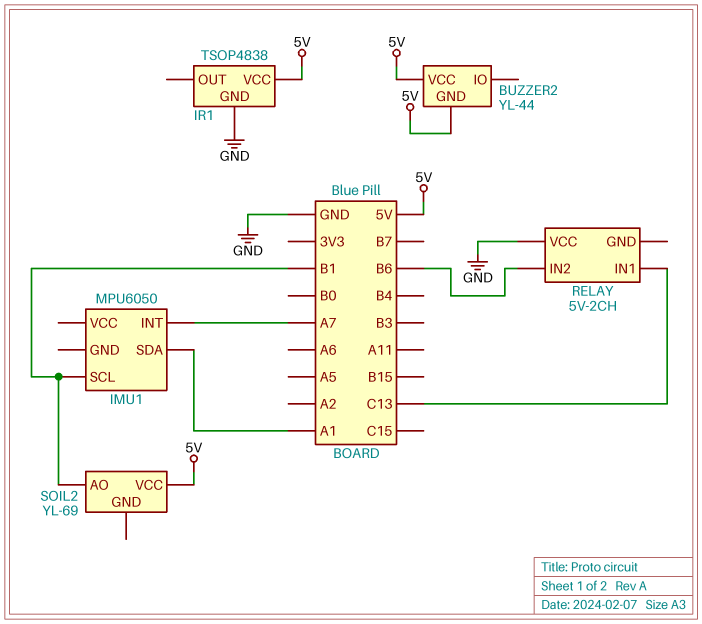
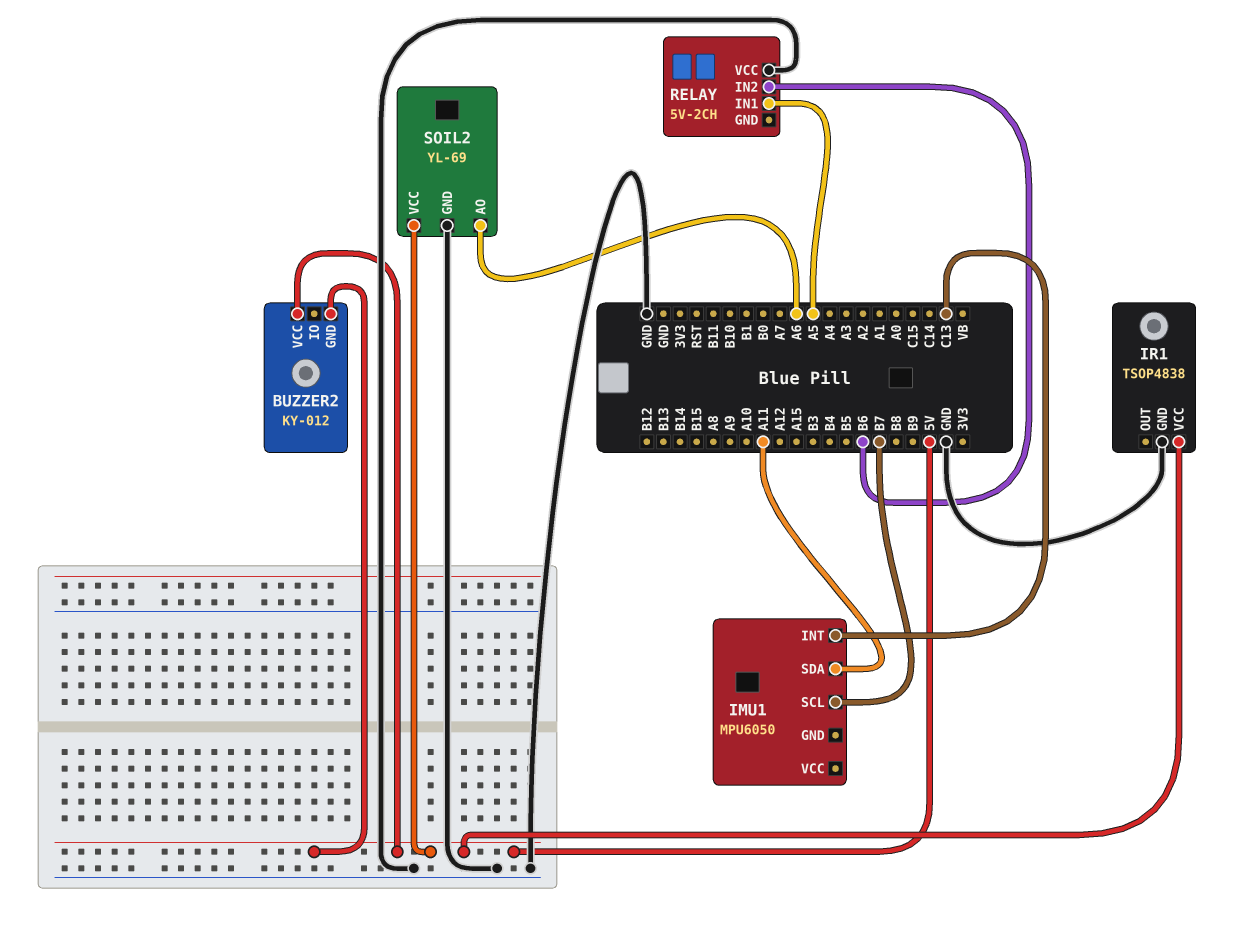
BUZZER2: YL-44 -> KY-012
IMU1 pin INT: A7 -> C13
IMU1 pin SCL: B1 -> B7
IMU1 pin SDA: A1 -> A11
RELAY pin IN1: C13 -> A5
SOIL2 pin AO: B1 -> A6
SOIL2 pin GND: none -> GND

